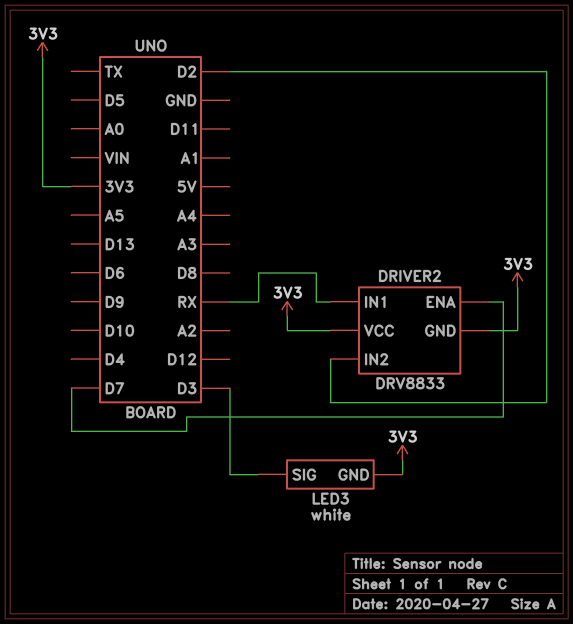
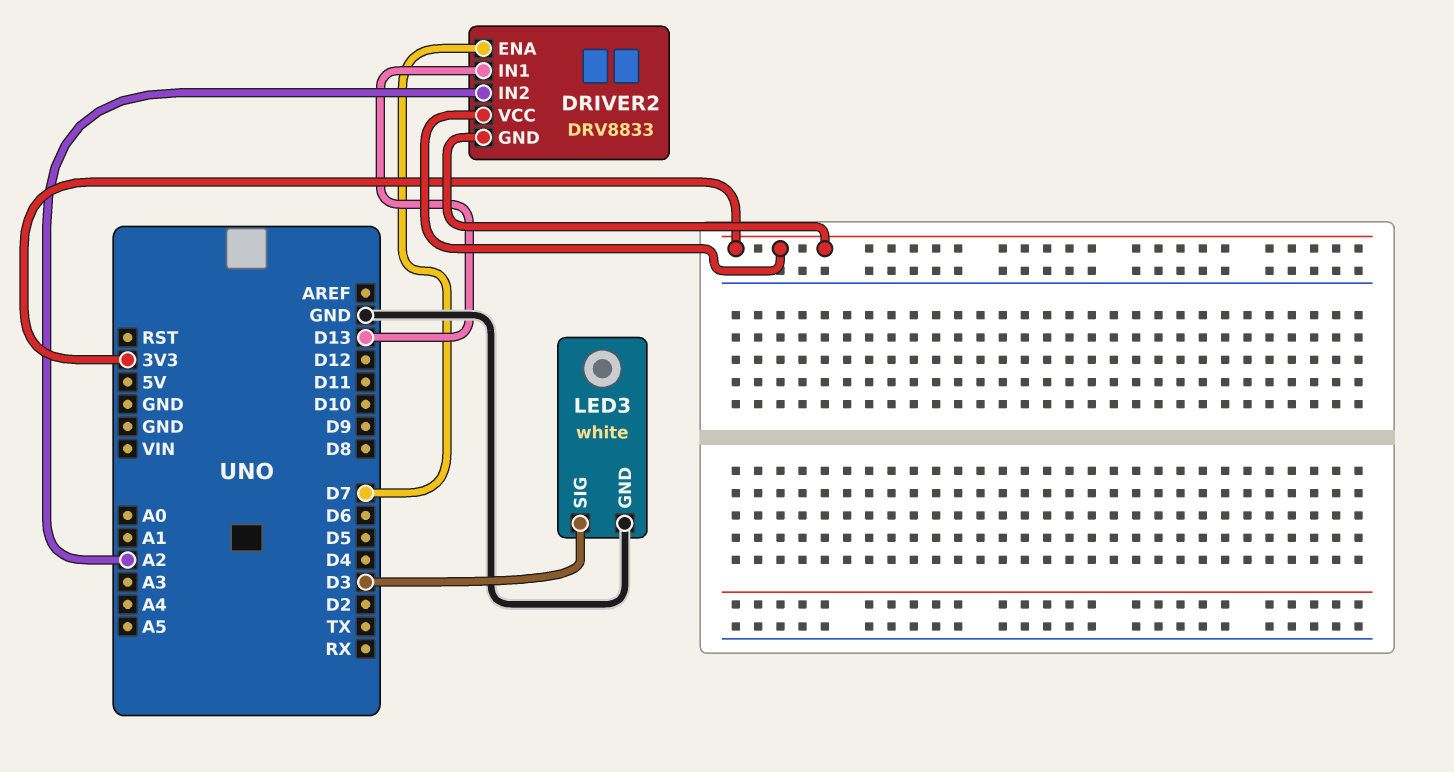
DRIVER2 pin IN1: RX -> D13
DRIVER2 pin IN2: D2 -> A2
LED3 pin GND: 3V3 -> GND

